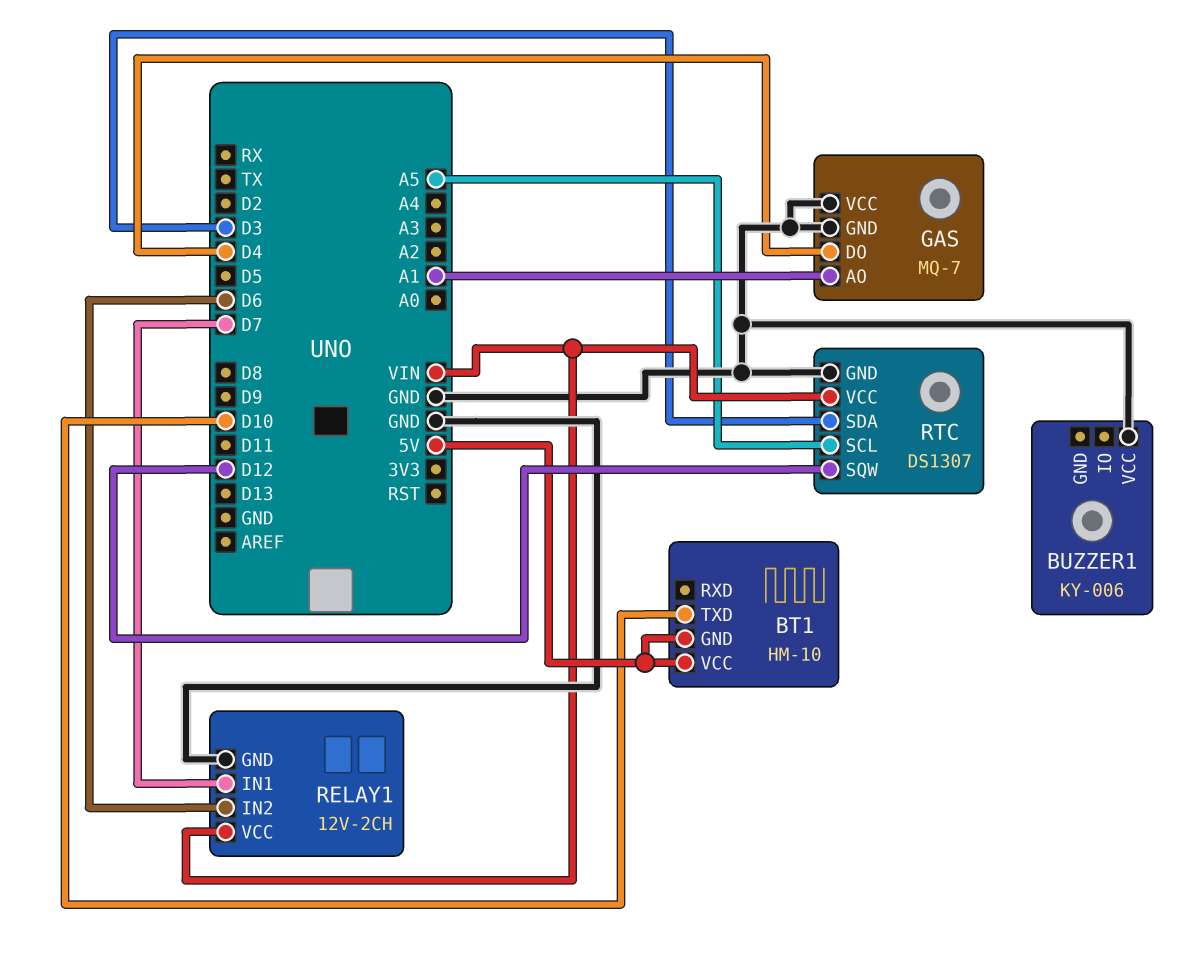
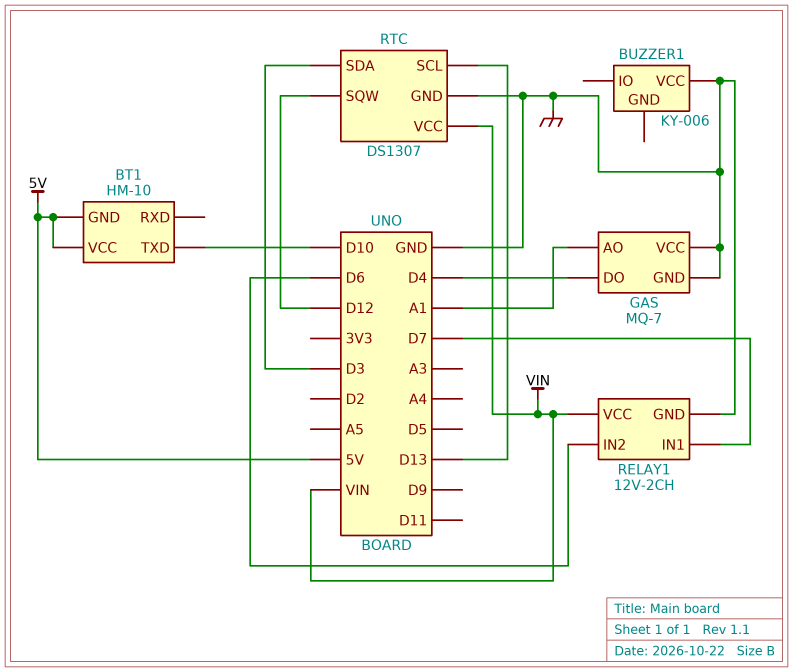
RTC pin SCL: A5 -> D13

